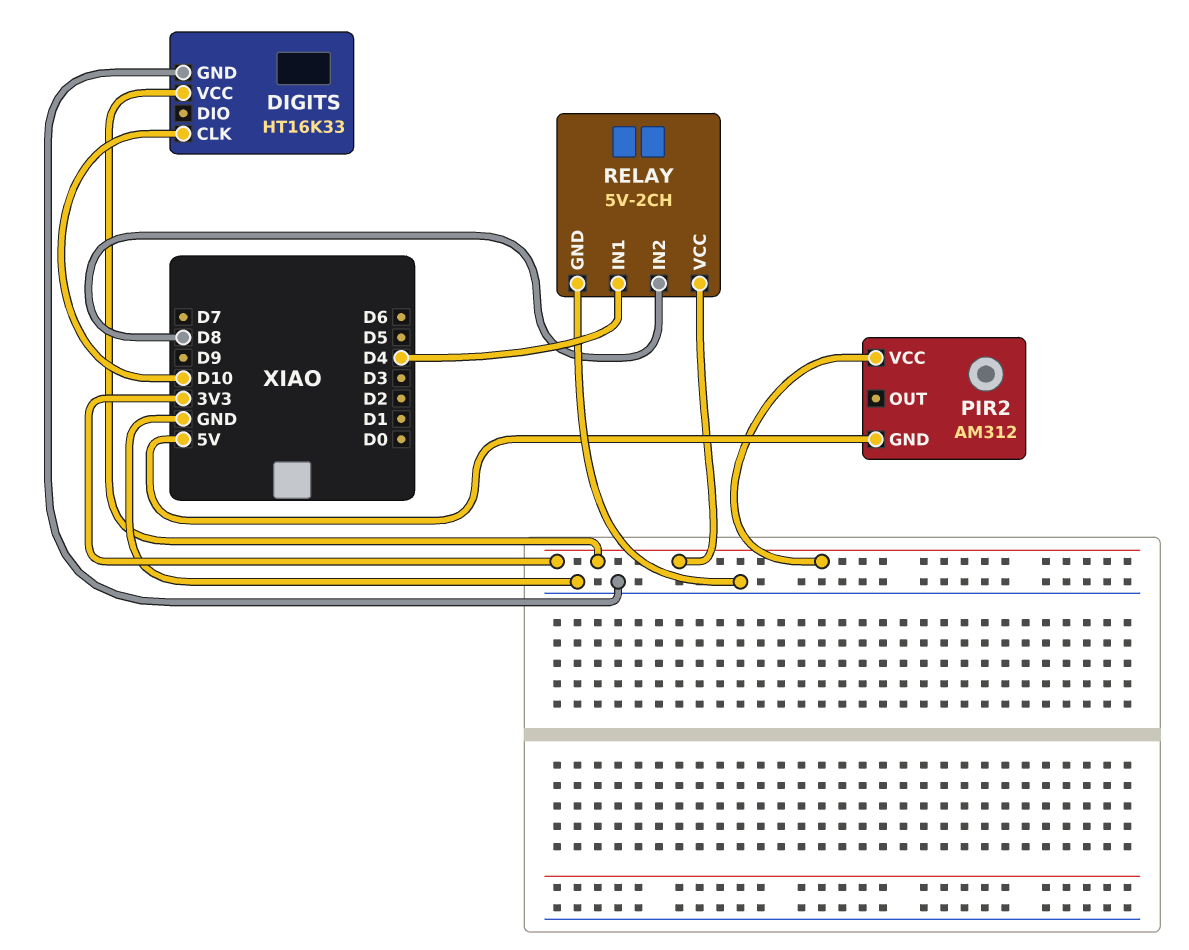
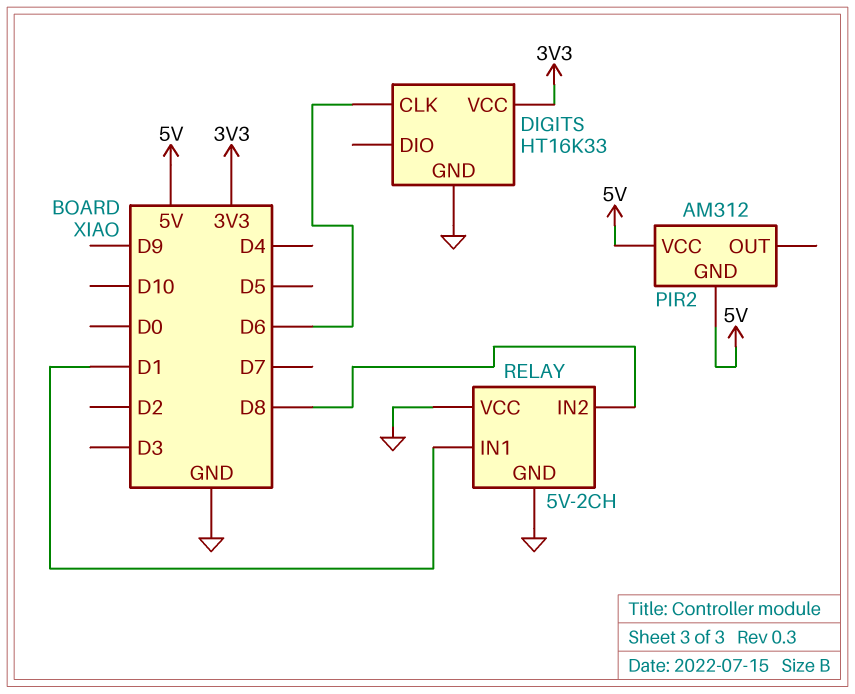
DIGITS pin CLK: D10 -> D6
PIR2 pin VCC: 3V3 -> 5V
RELAY pin IN1: D4 -> D1
RELAY pin VCC: 3V3 -> GND

